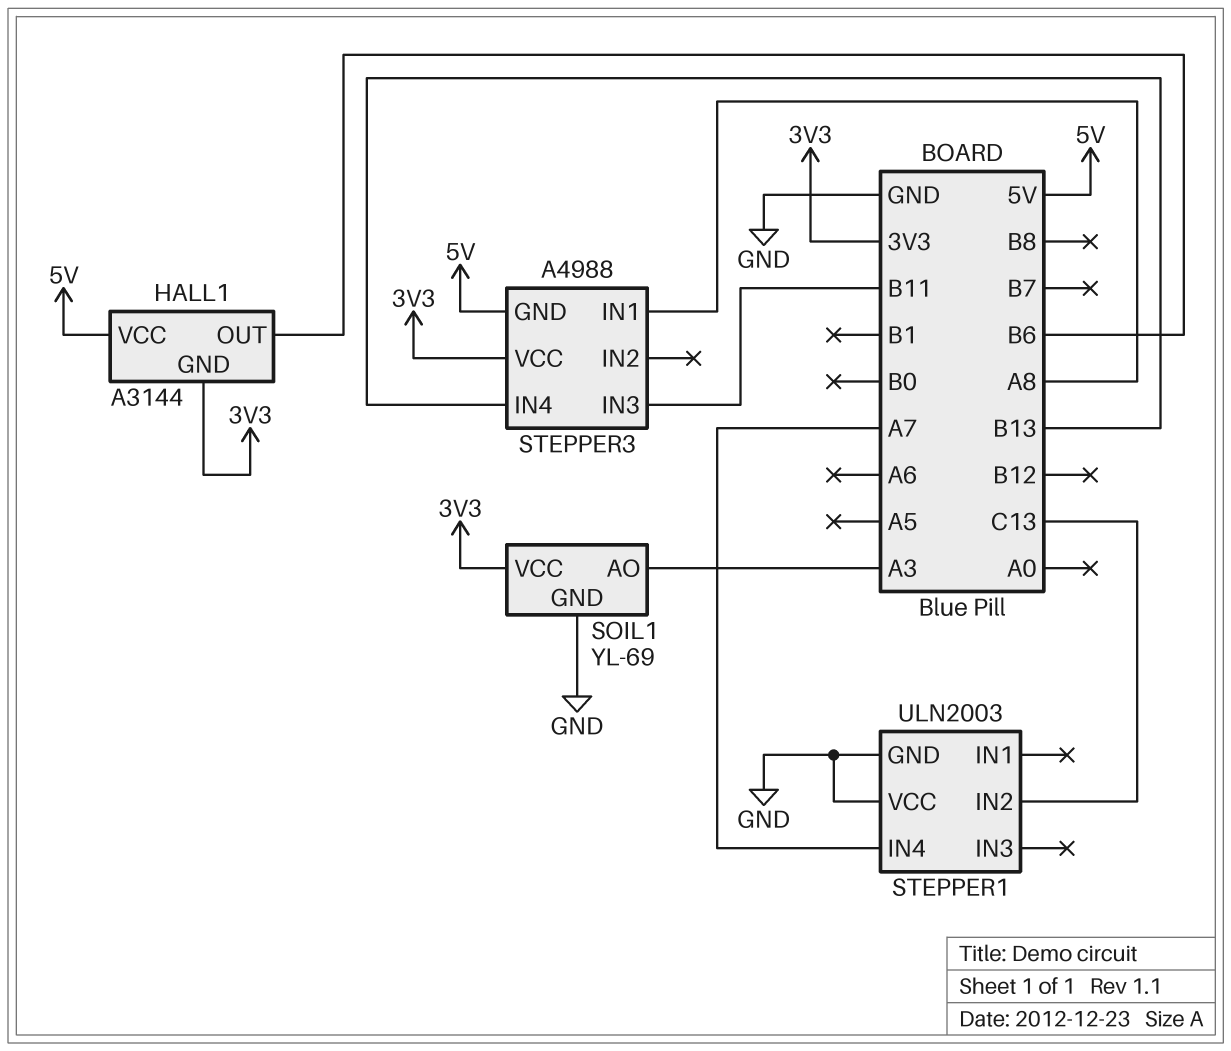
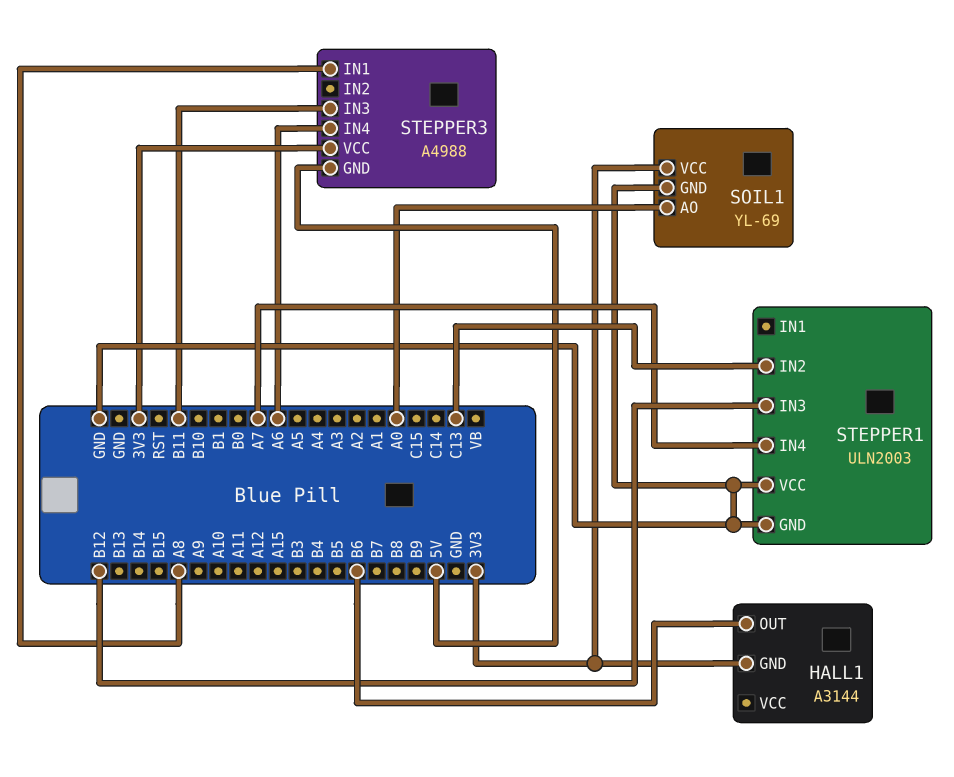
HALL1 pin VCC: 5V -> none
SOIL1 pin AO: A3 -> A0
STEPPER1 pin IN3: none -> B12
STEPPER3 pin IN4: B13 -> A6

